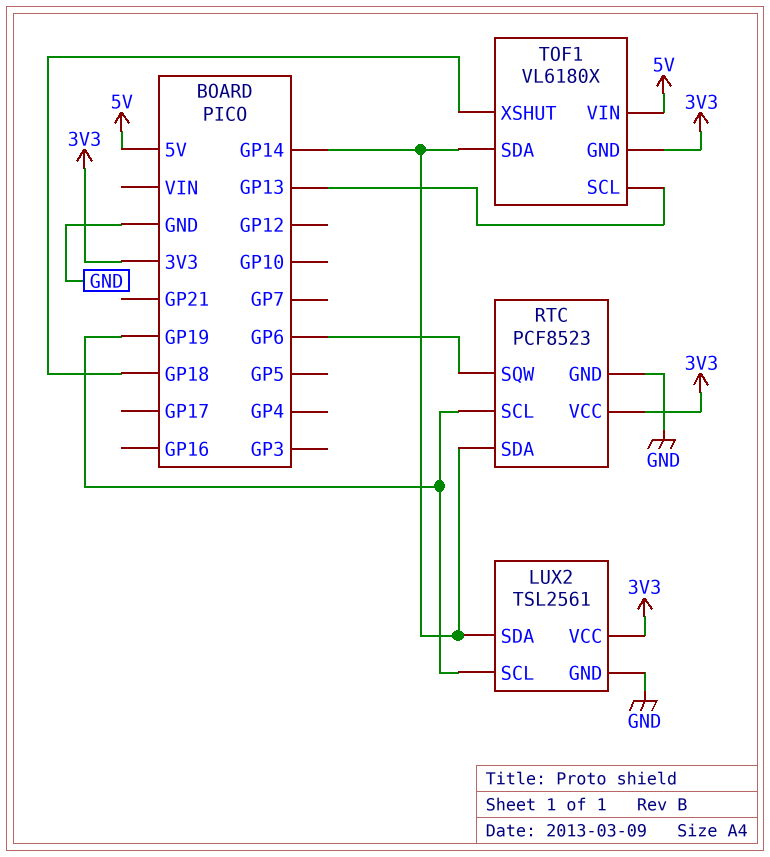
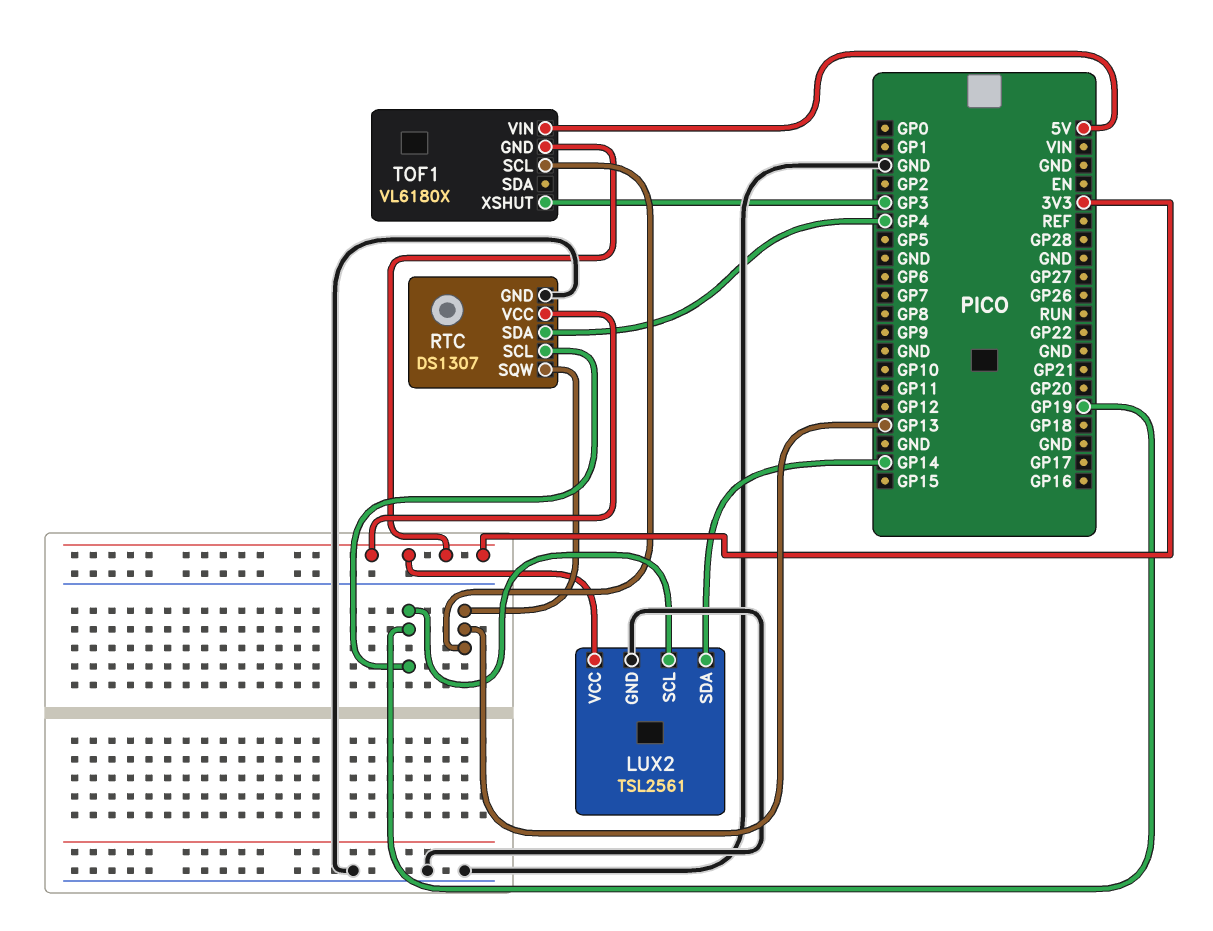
RTC: PCF8523 -> DS1307
RTC pin SDA: GP14 -> GP4
RTC pin SQW: GP6 -> GP13
TOF1 pin SDA: GP14 -> none
TOF1 pin XSHUT: GP18 -> GP3

